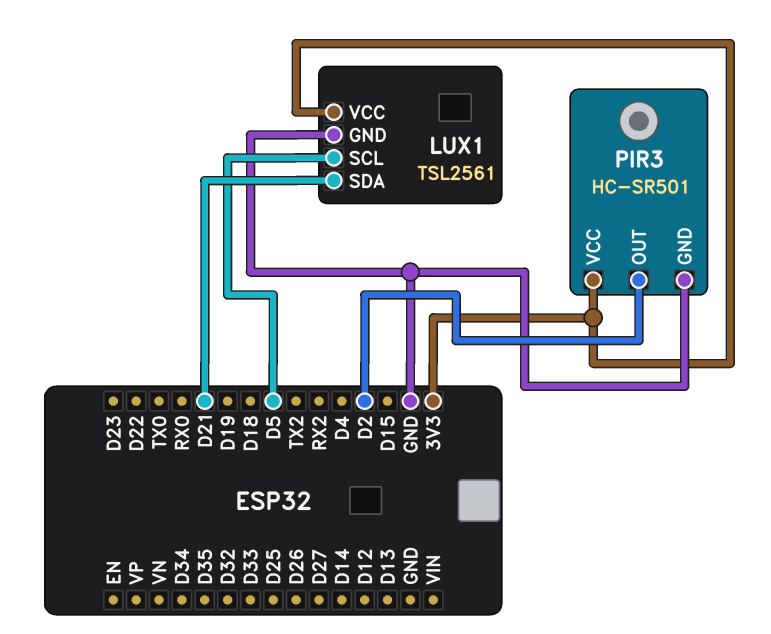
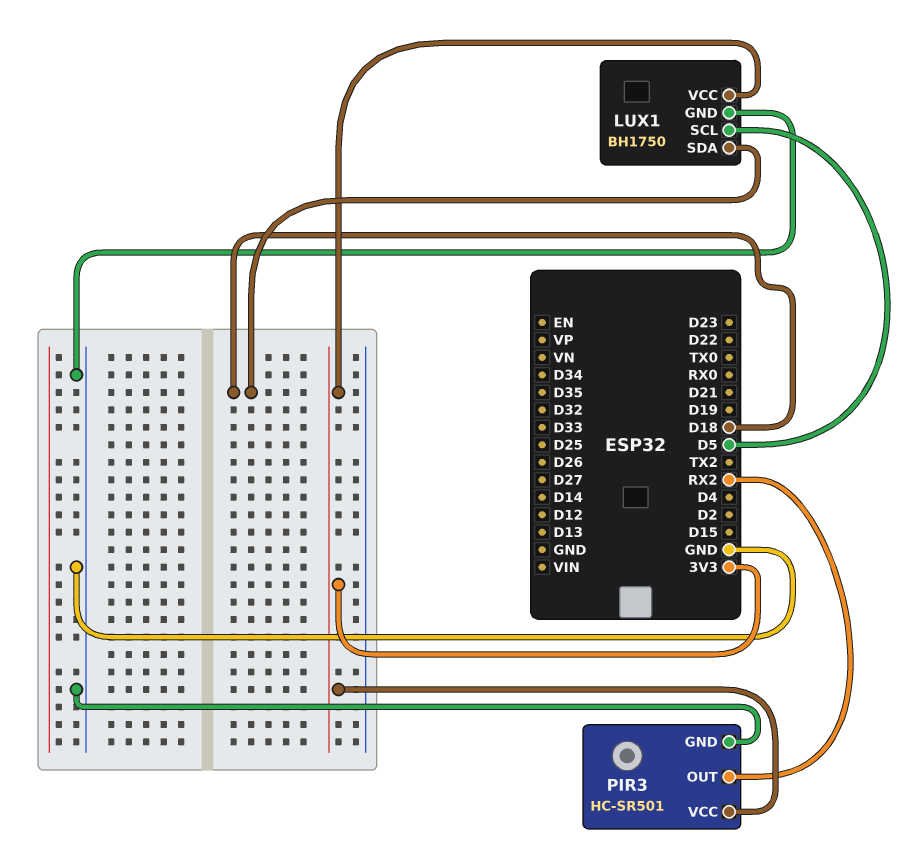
LUX1: TSL2561 -> BH1750
LUX1 pin SDA: D21 -> D18
PIR3 pin OUT: D2 -> RX2

